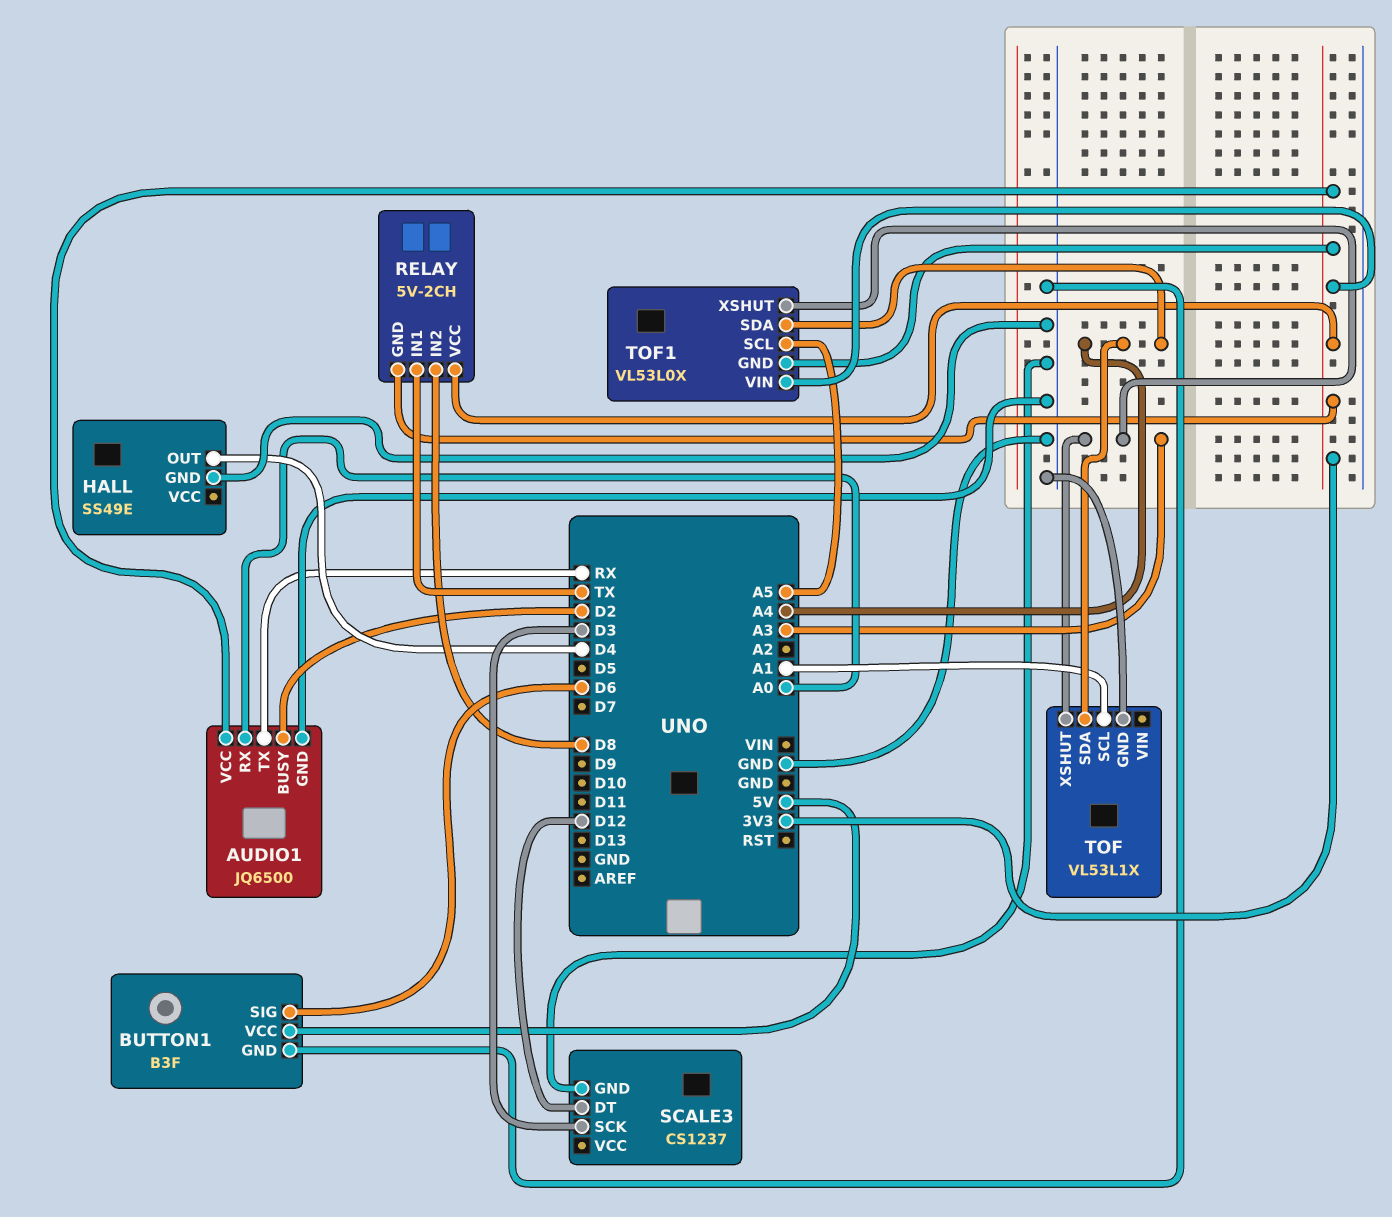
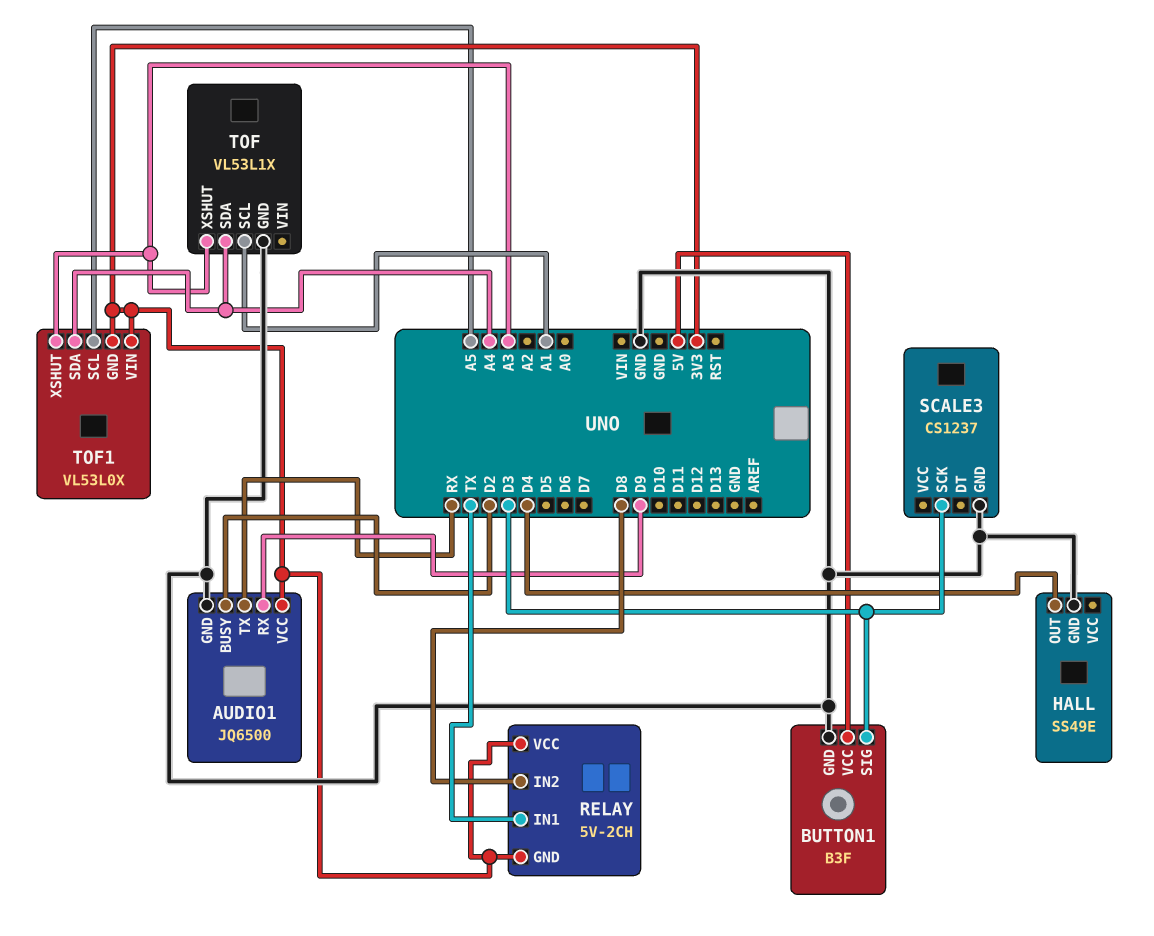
AUDIO1 pin RX: A0 -> D9
BUTTON1 pin SIG: D6 -> D3
SCALE3 pin DT: D12 -> none

